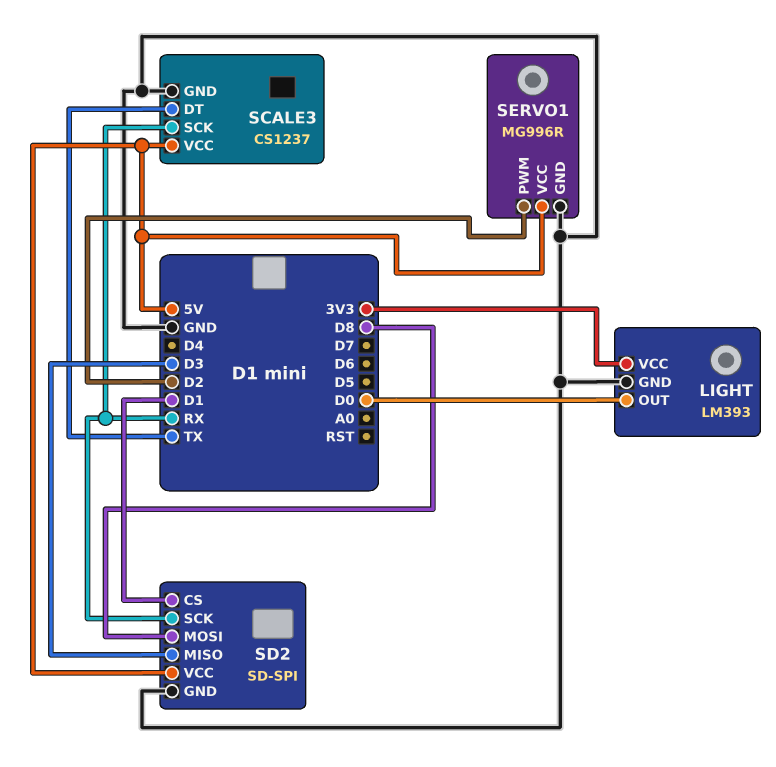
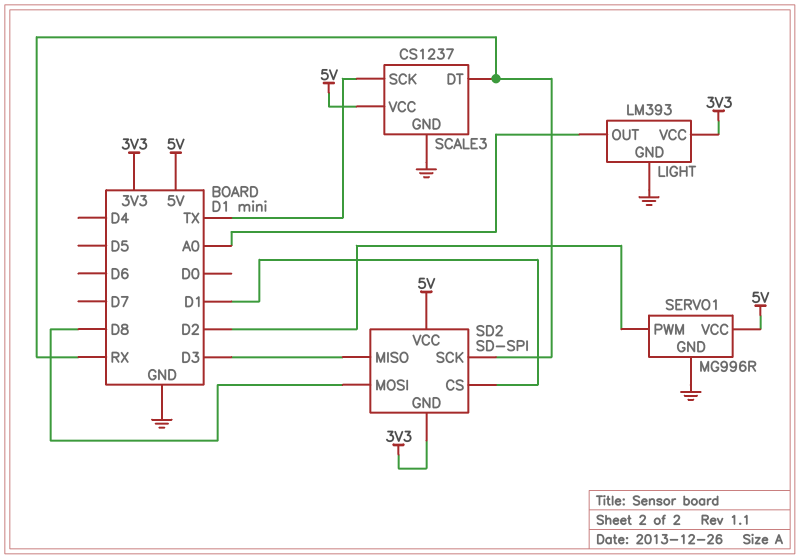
LIGHT pin OUT: D0 -> A0
SCALE3 pin DT: TX -> RX
SCALE3 pin SCK: RX -> TX
SD2 pin GND: GND -> 3V3

